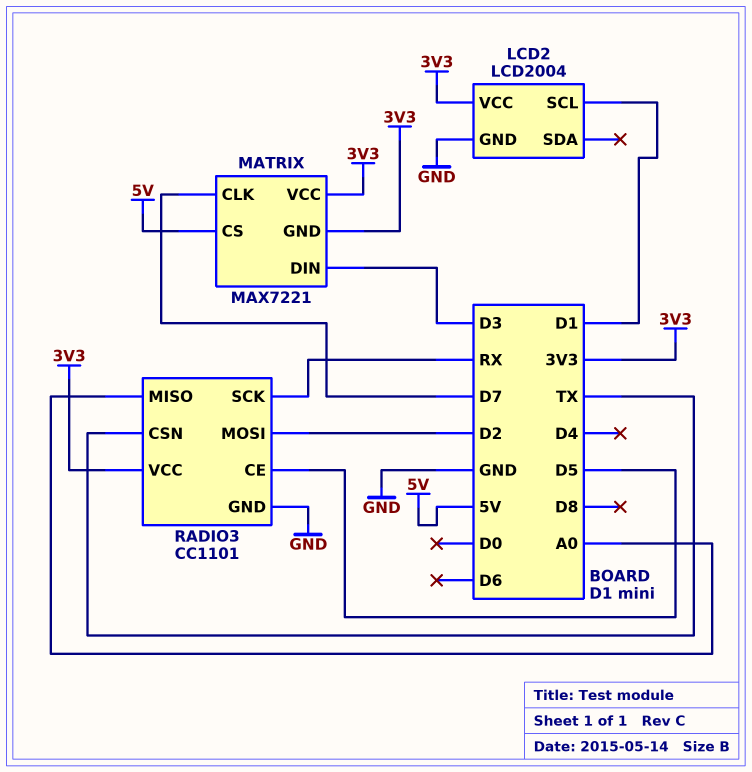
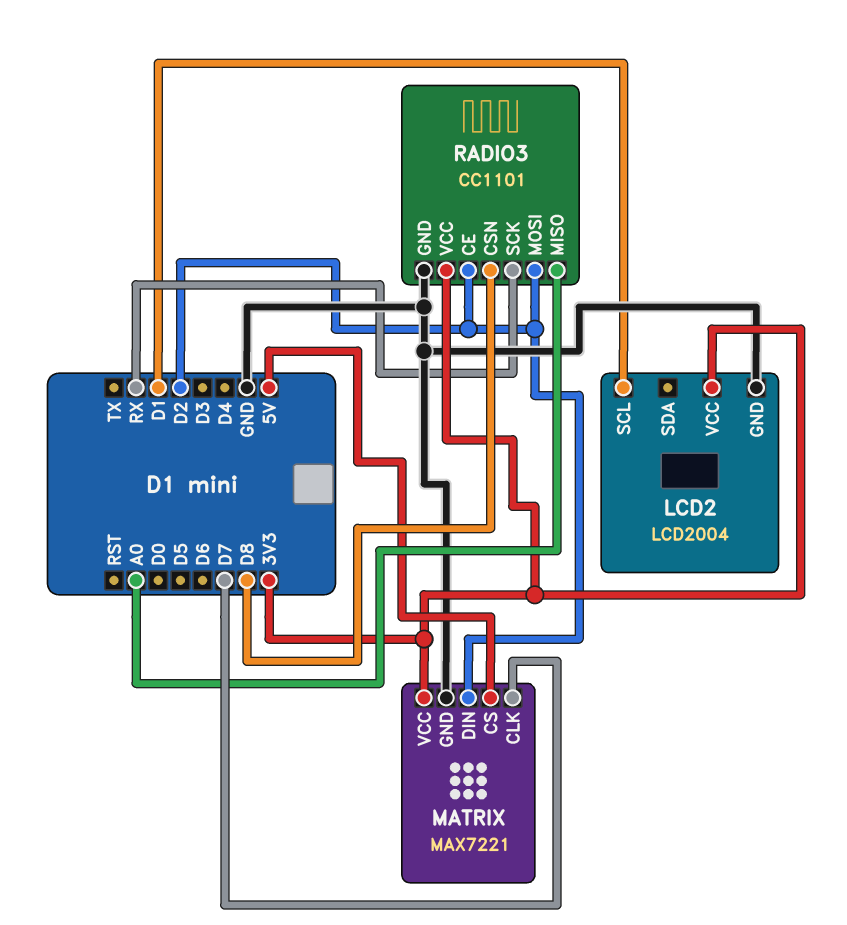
MATRIX pin DIN: D3 -> D2
MATRIX pin GND: 3V3 -> GND
RADIO3 pin CE: D5 -> D2
RADIO3 pin CSN: TX -> D8

